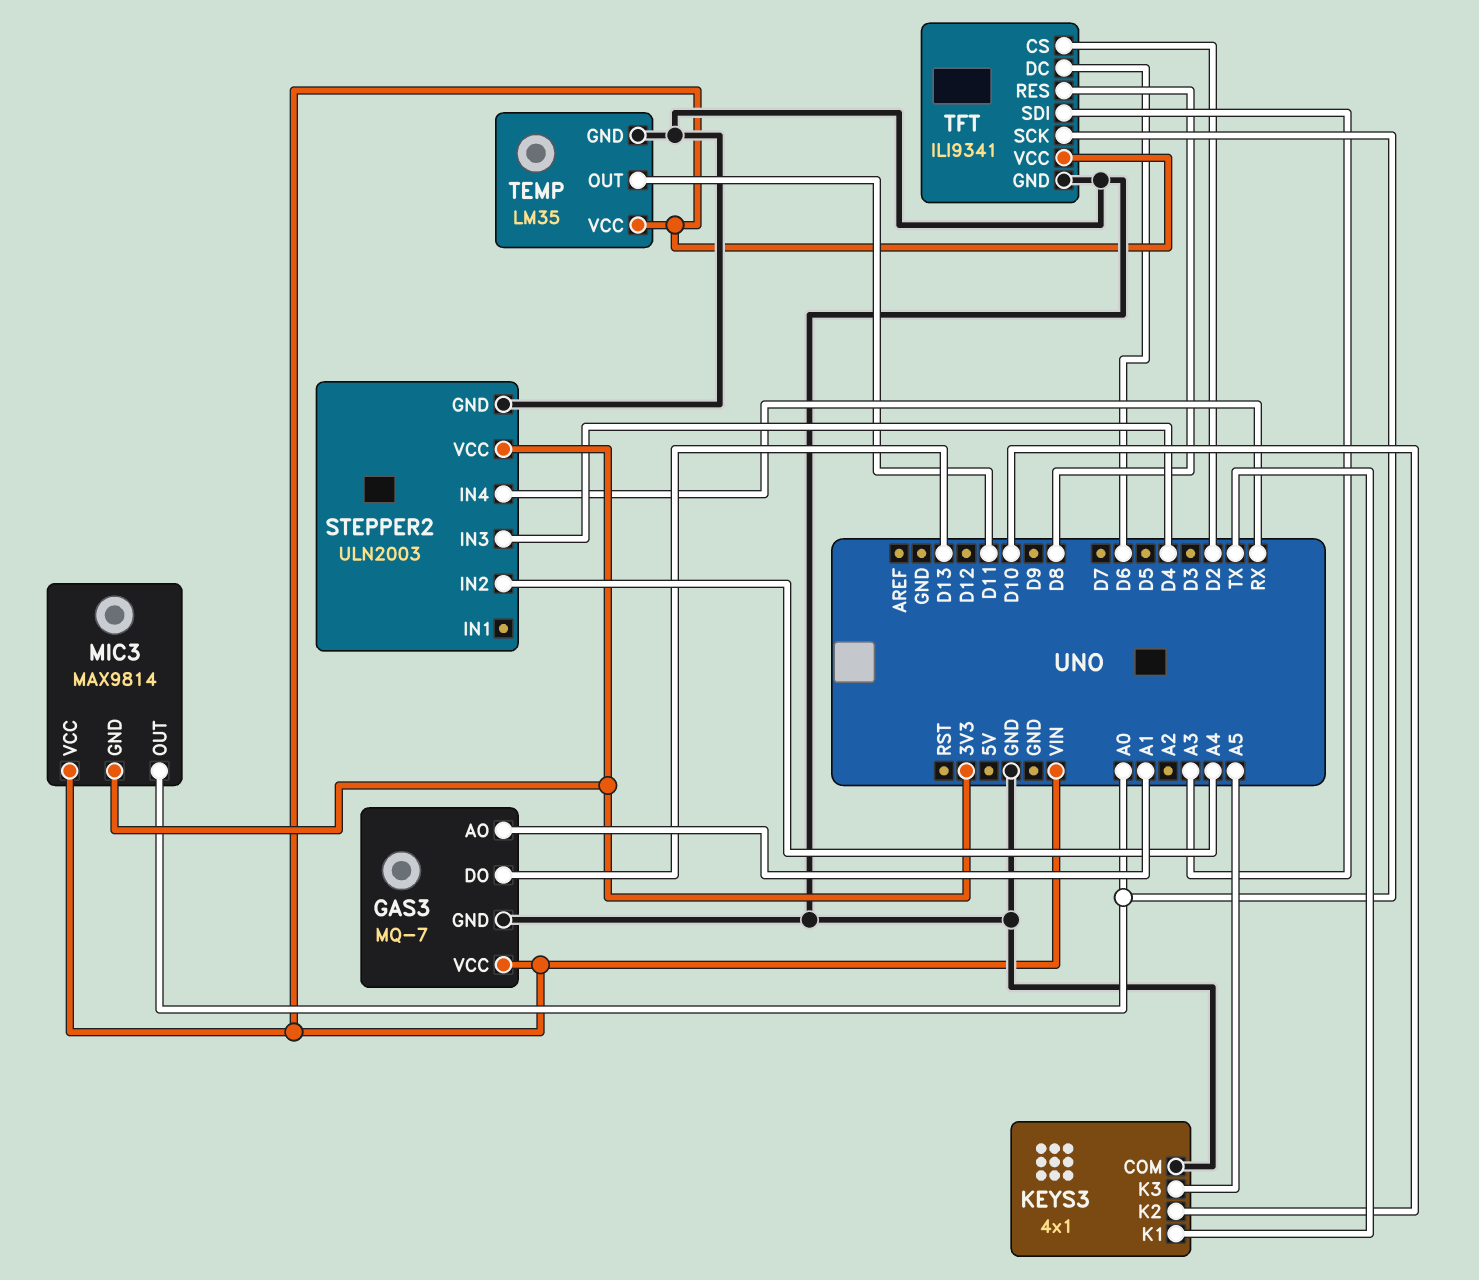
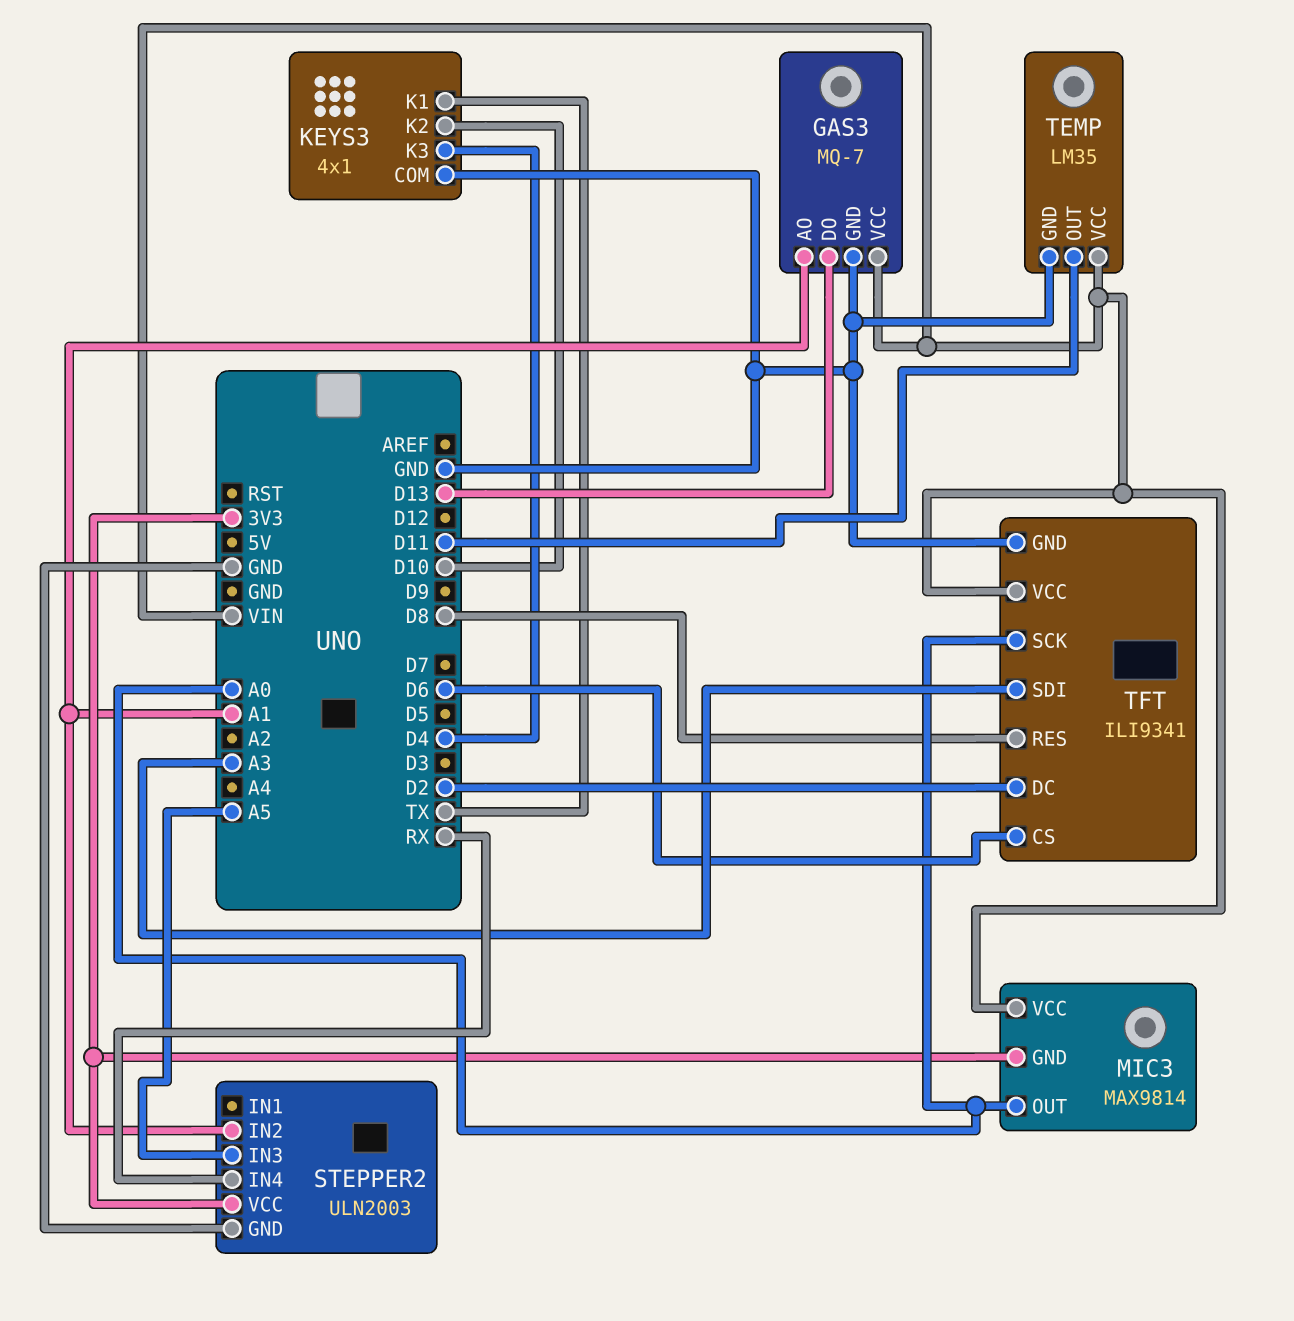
KEYS3 pin K3: A5 -> D4
STEPPER2 pin IN2: A4 -> A1
STEPPER2 pin IN3: D4 -> A5
TFT pin CS: D2 -> D6
TFT pin DC: D6 -> D2

